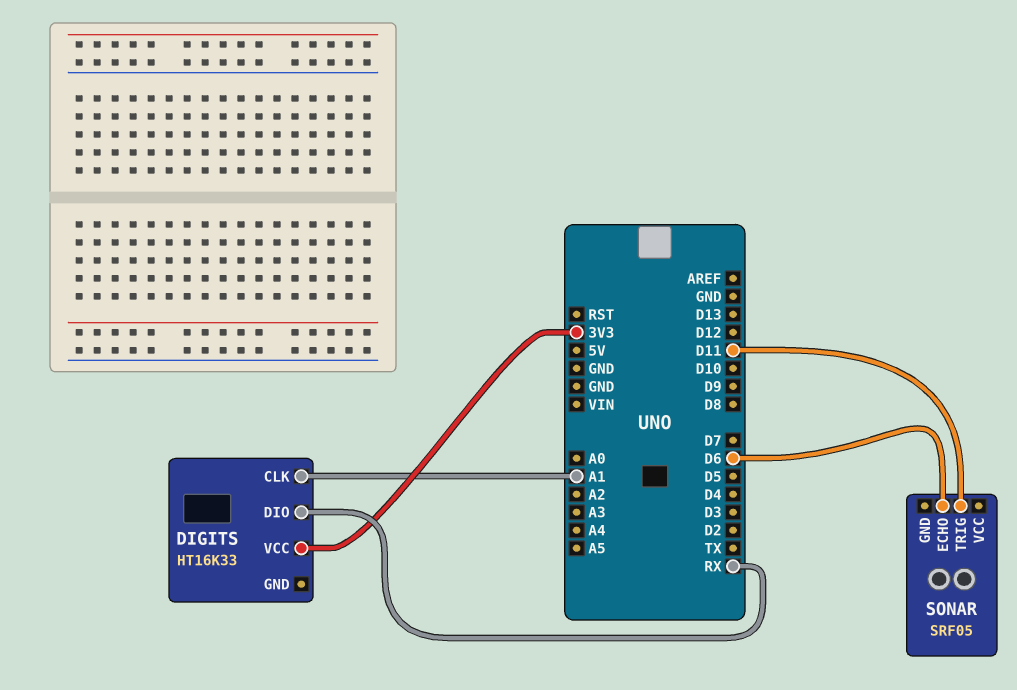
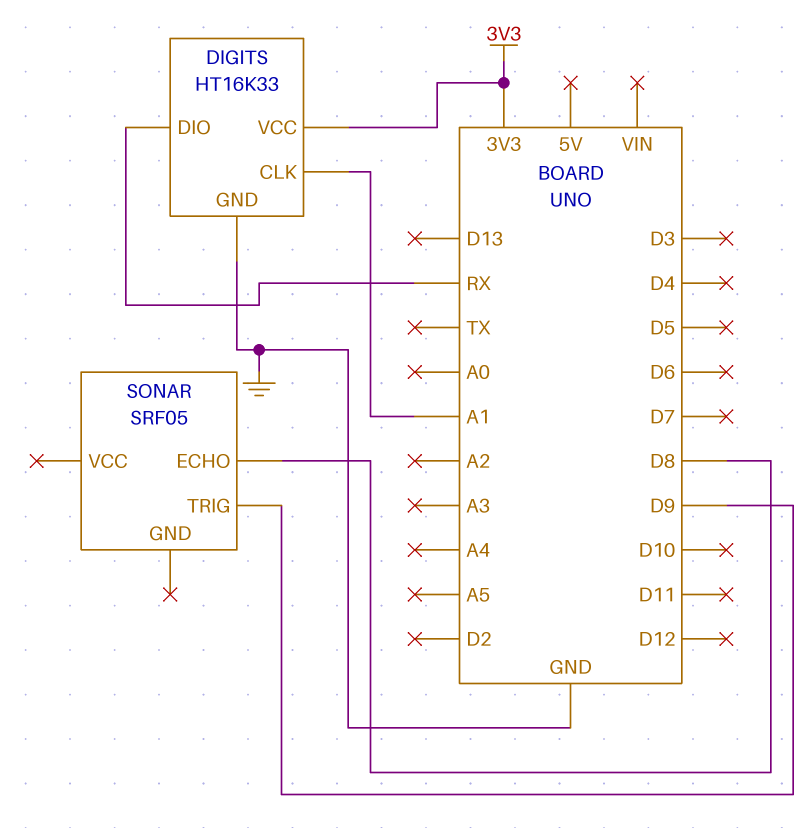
DIGITS pin GND: none -> GND
SONAR pin ECHO: D6 -> D8
SONAR pin TRIG: D11 -> D9

